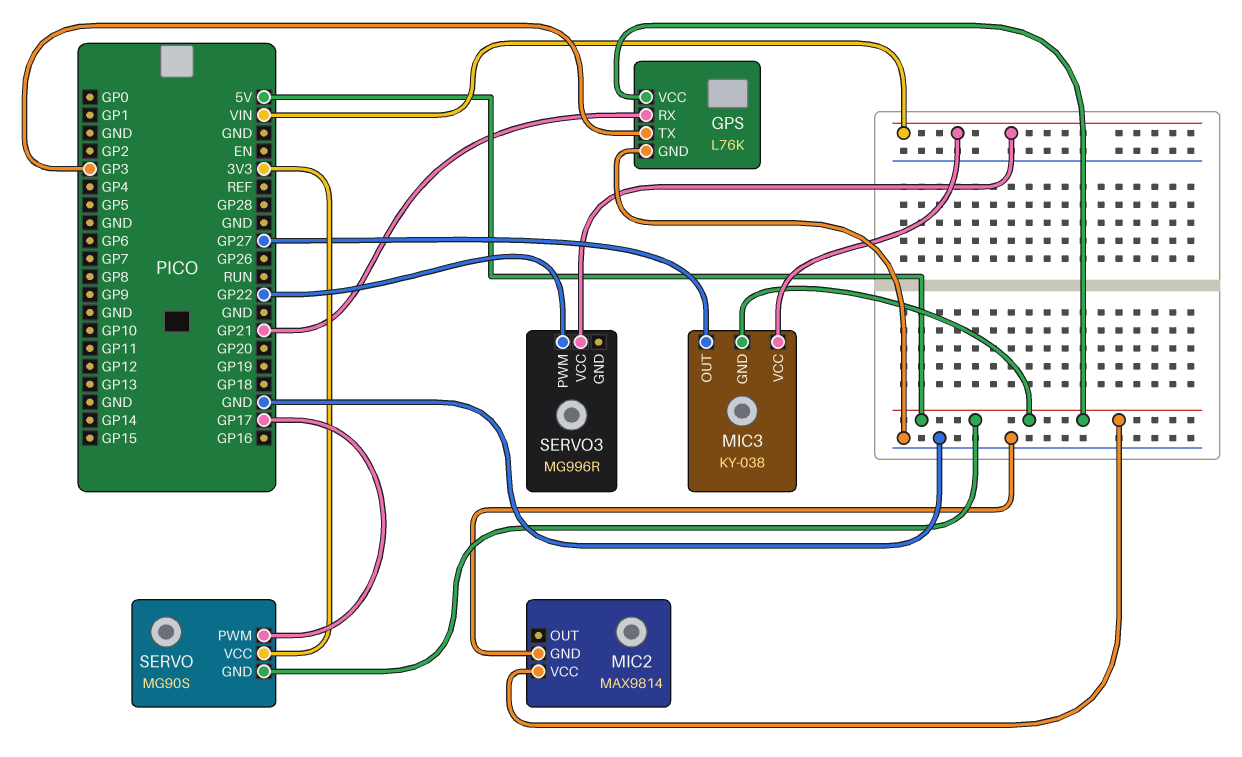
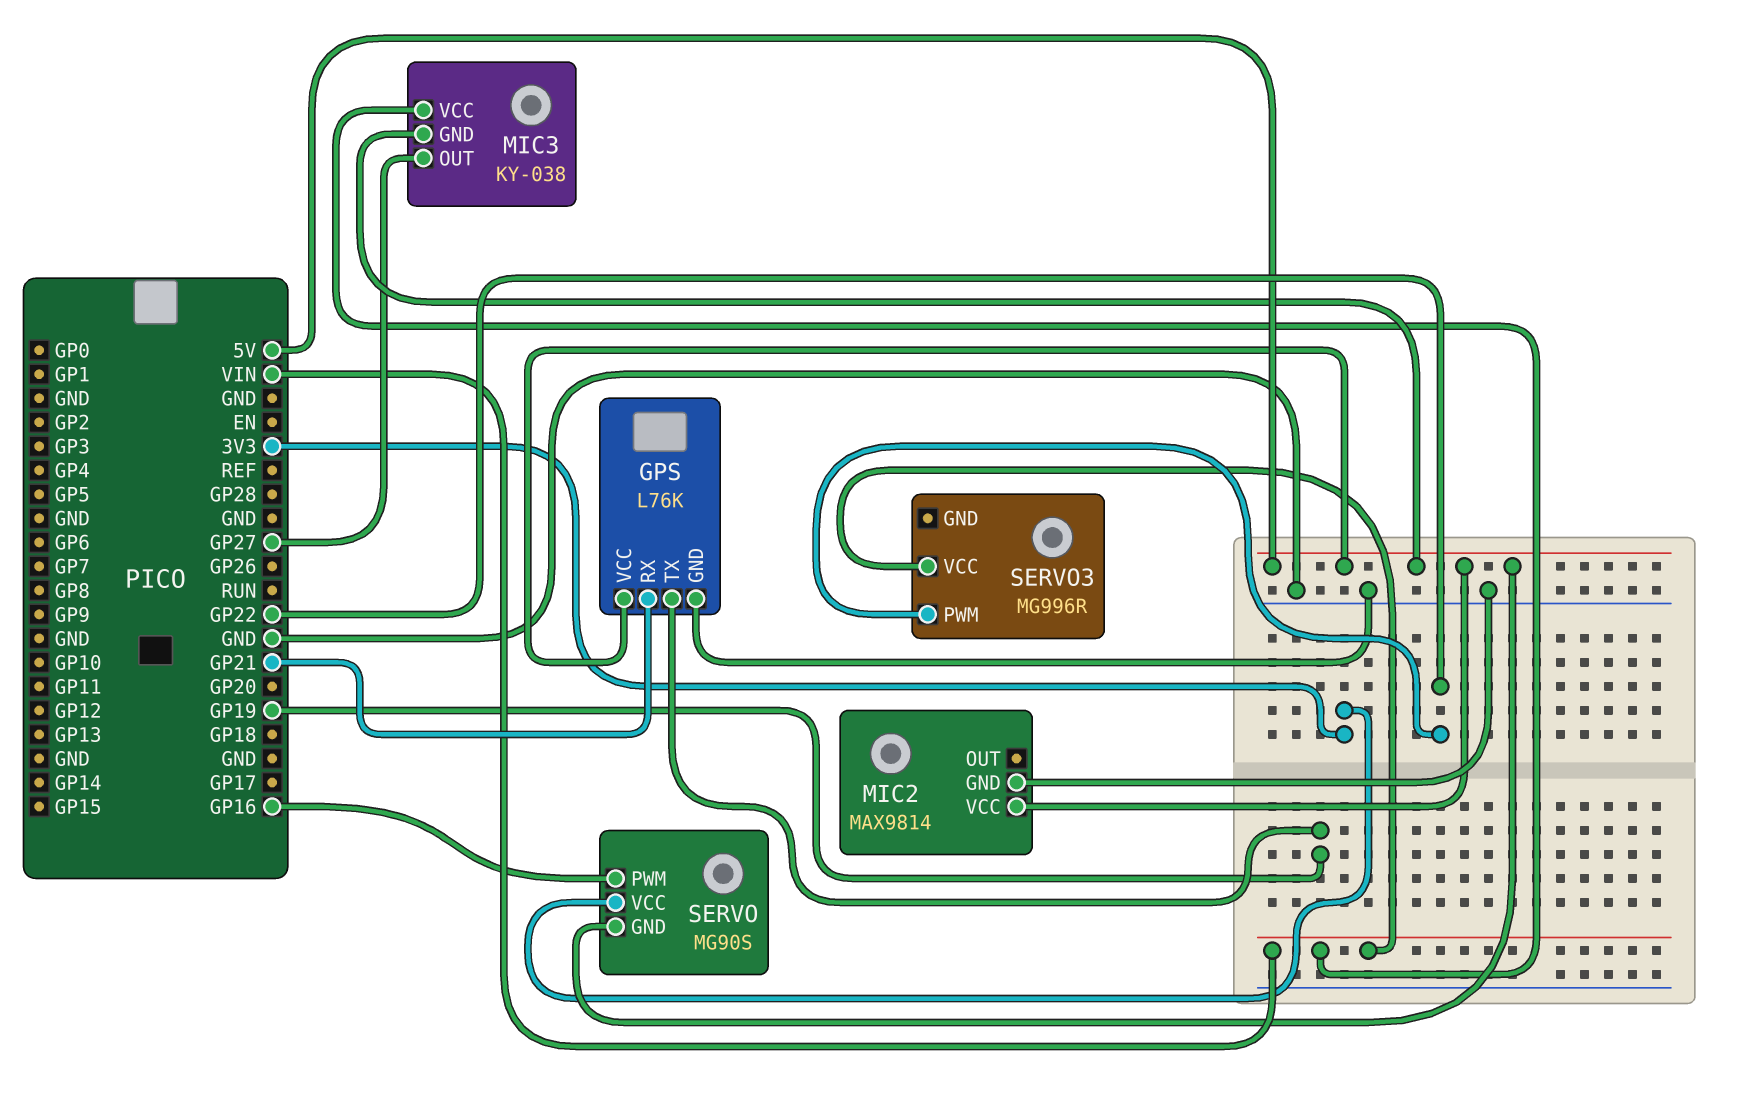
GPS pin TX: GP3 -> GP19
SERVO pin PWM: GP17 -> GP16

